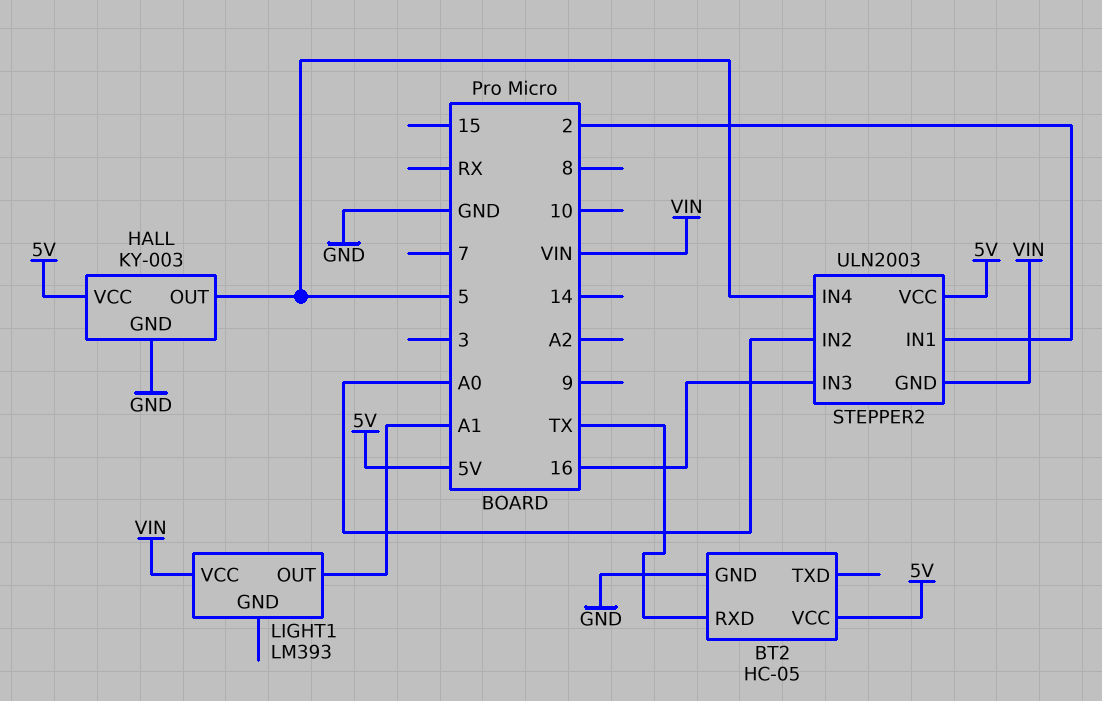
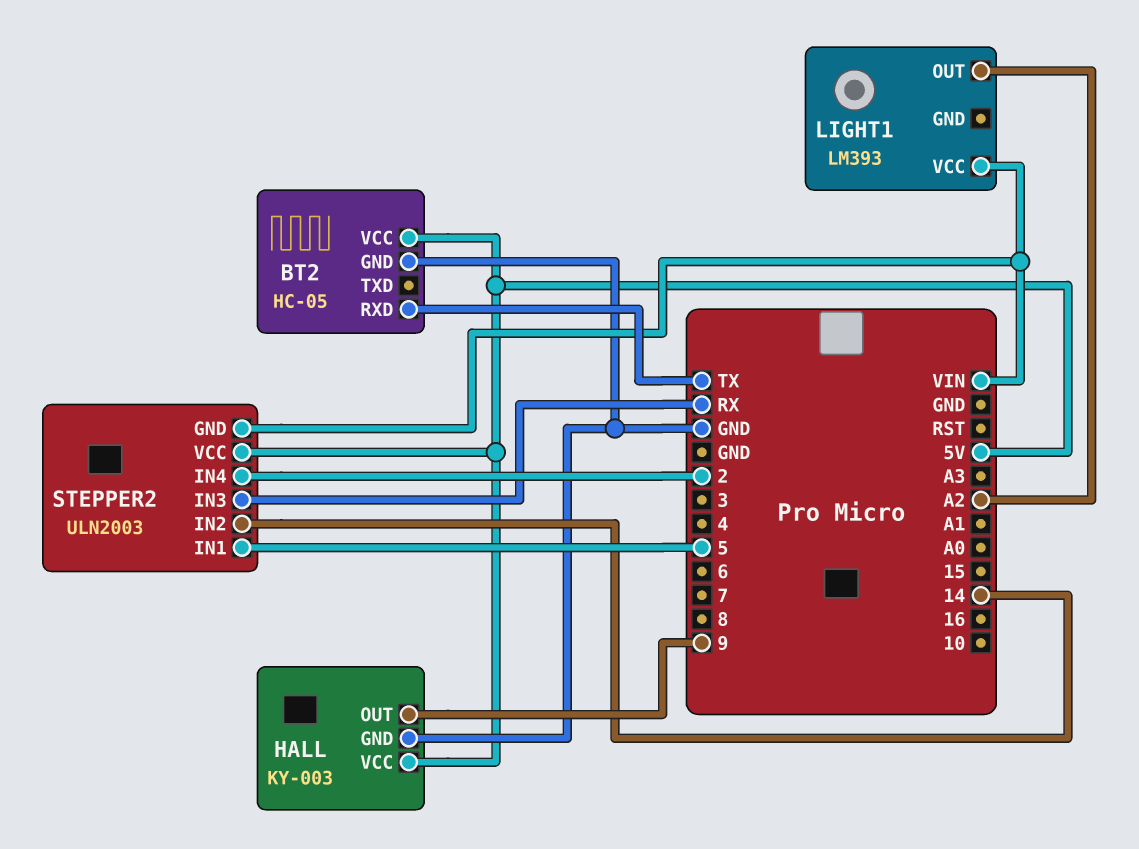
HALL pin OUT: 5 -> 9
LIGHT1 pin OUT: A1 -> A2
STEPPER2 pin IN1: 2 -> 5
STEPPER2 pin IN2: A0 -> 14
STEPPER2 pin IN3: 16 -> RX
STEPPER2 pin IN4: 5 -> 2

